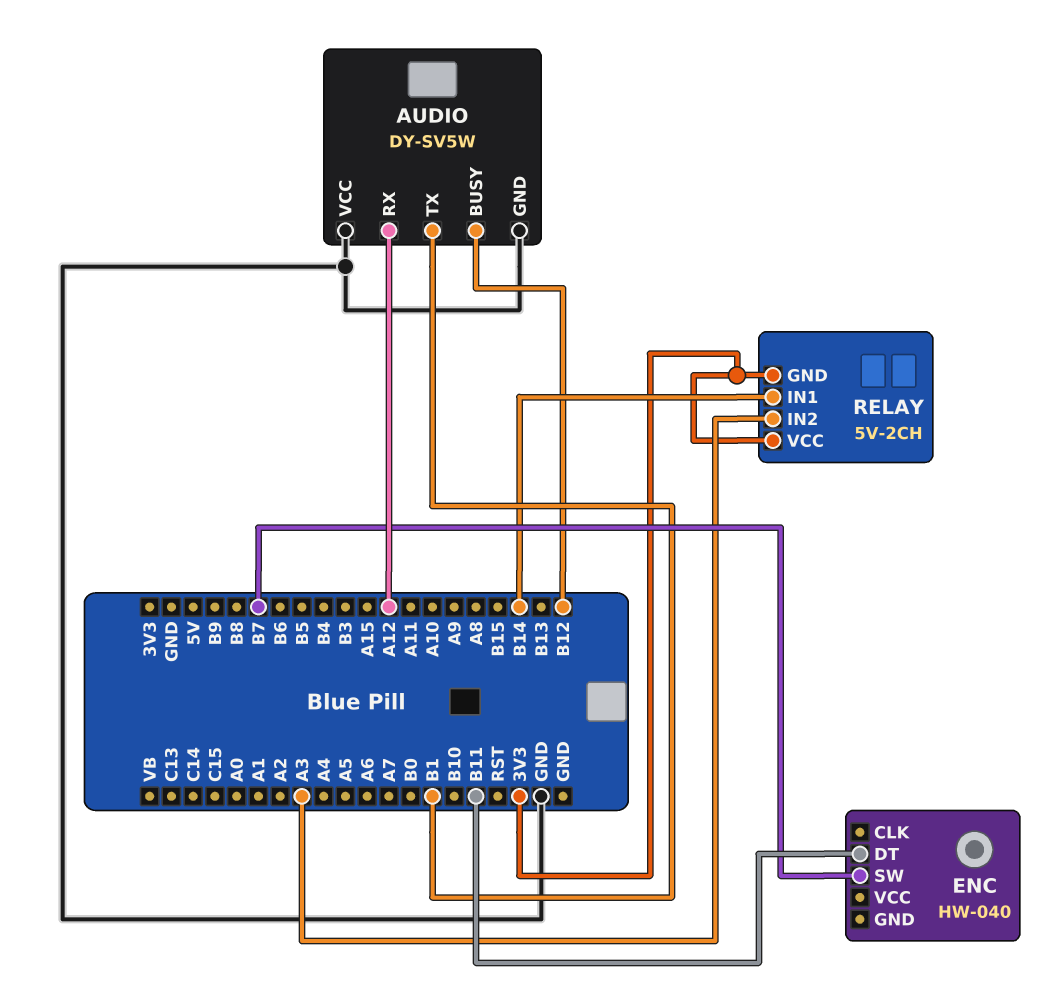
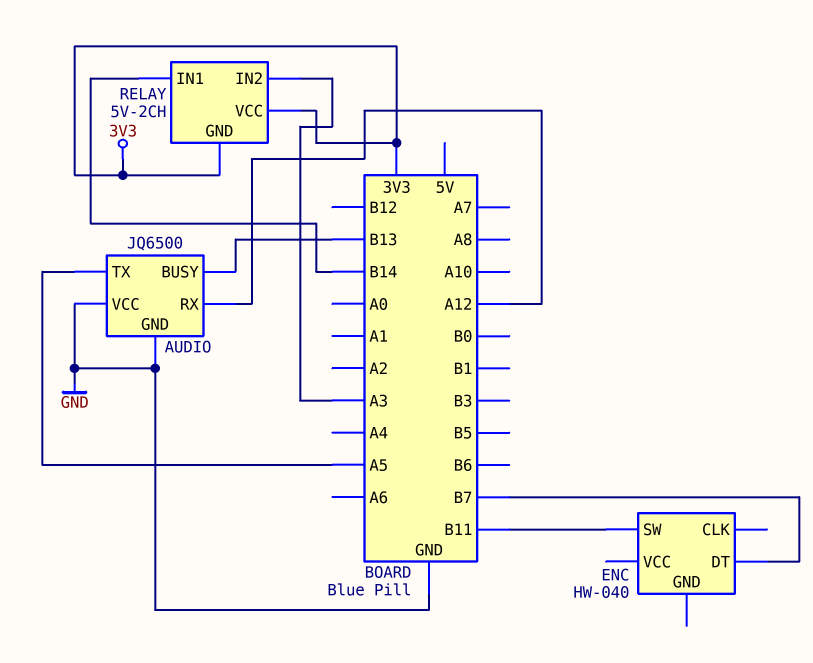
AUDIO: DY-SV5W -> JQ6500
AUDIO pin BUSY: B12 -> B13
AUDIO pin TX: B1 -> A5
ENC pin DT: B11 -> B7
ENC pin SW: B7 -> B11

